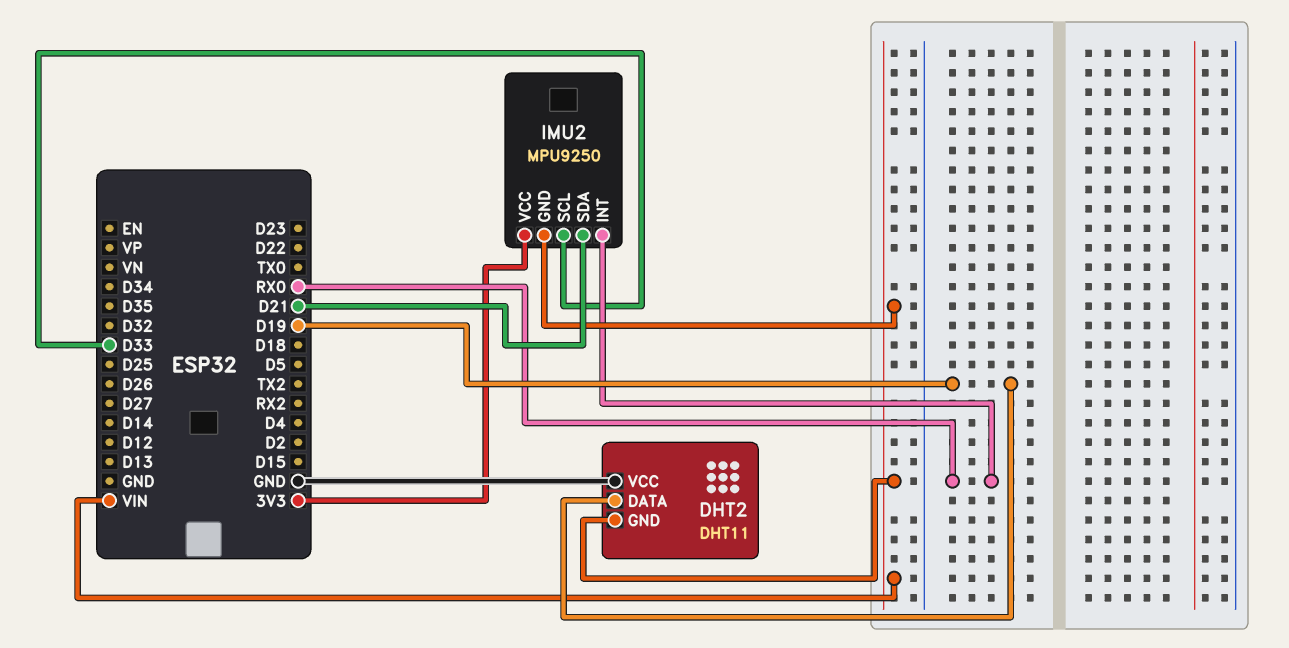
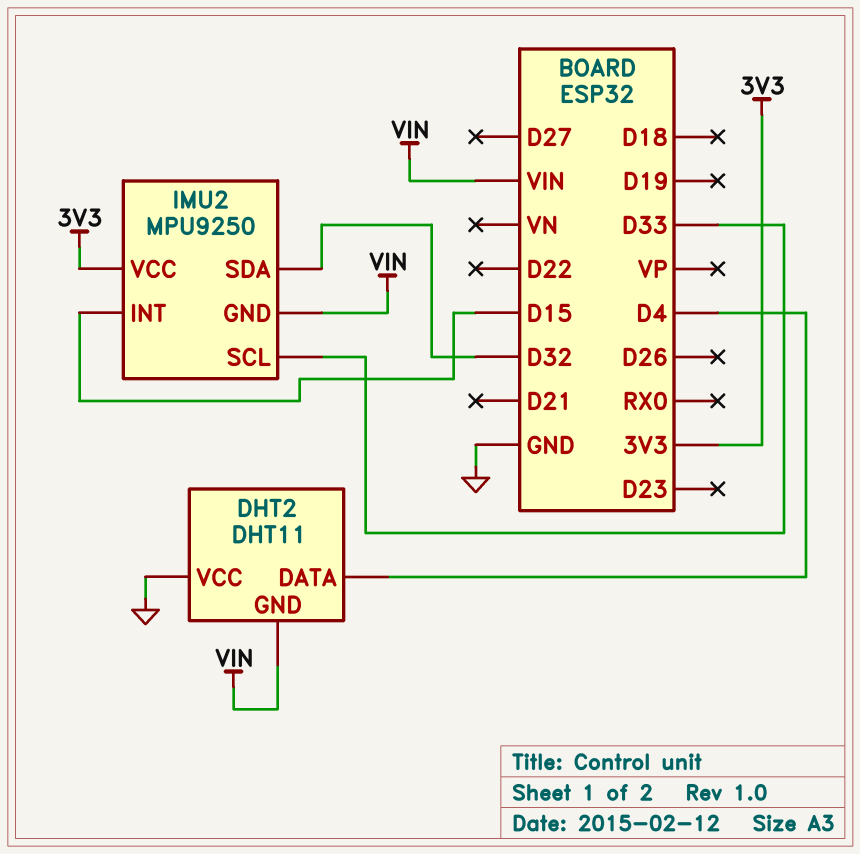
DHT2 pin DATA: D19 -> D4
IMU2 pin INT: RX0 -> D15
IMU2 pin SDA: D21 -> D32

